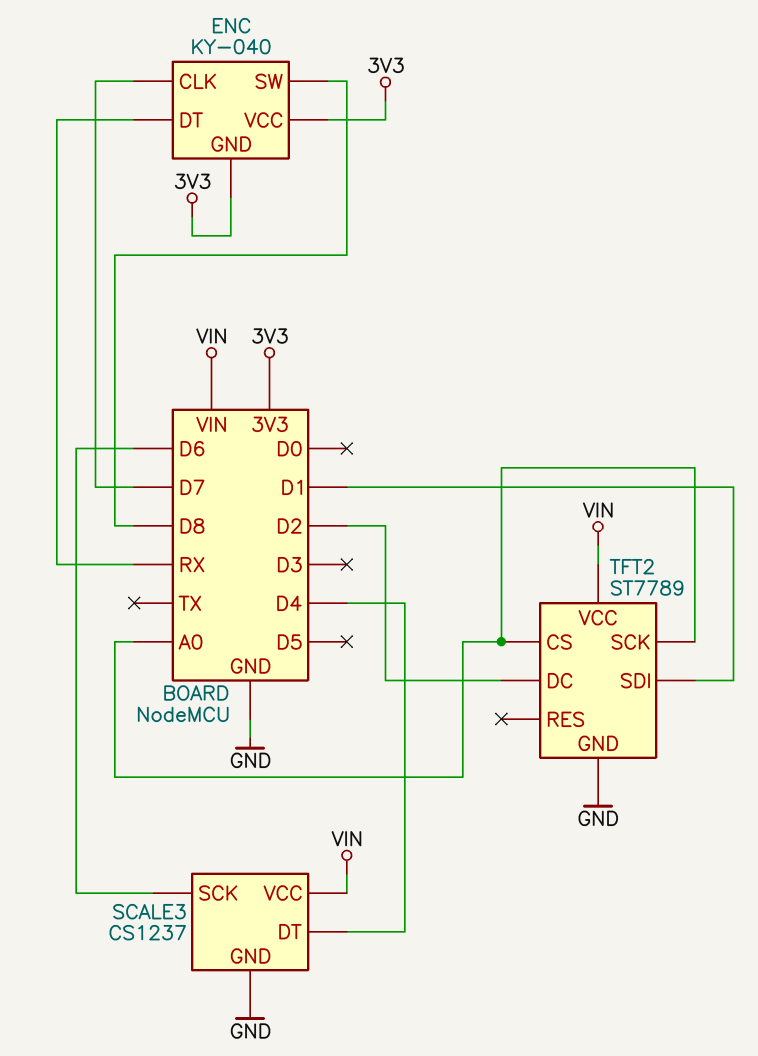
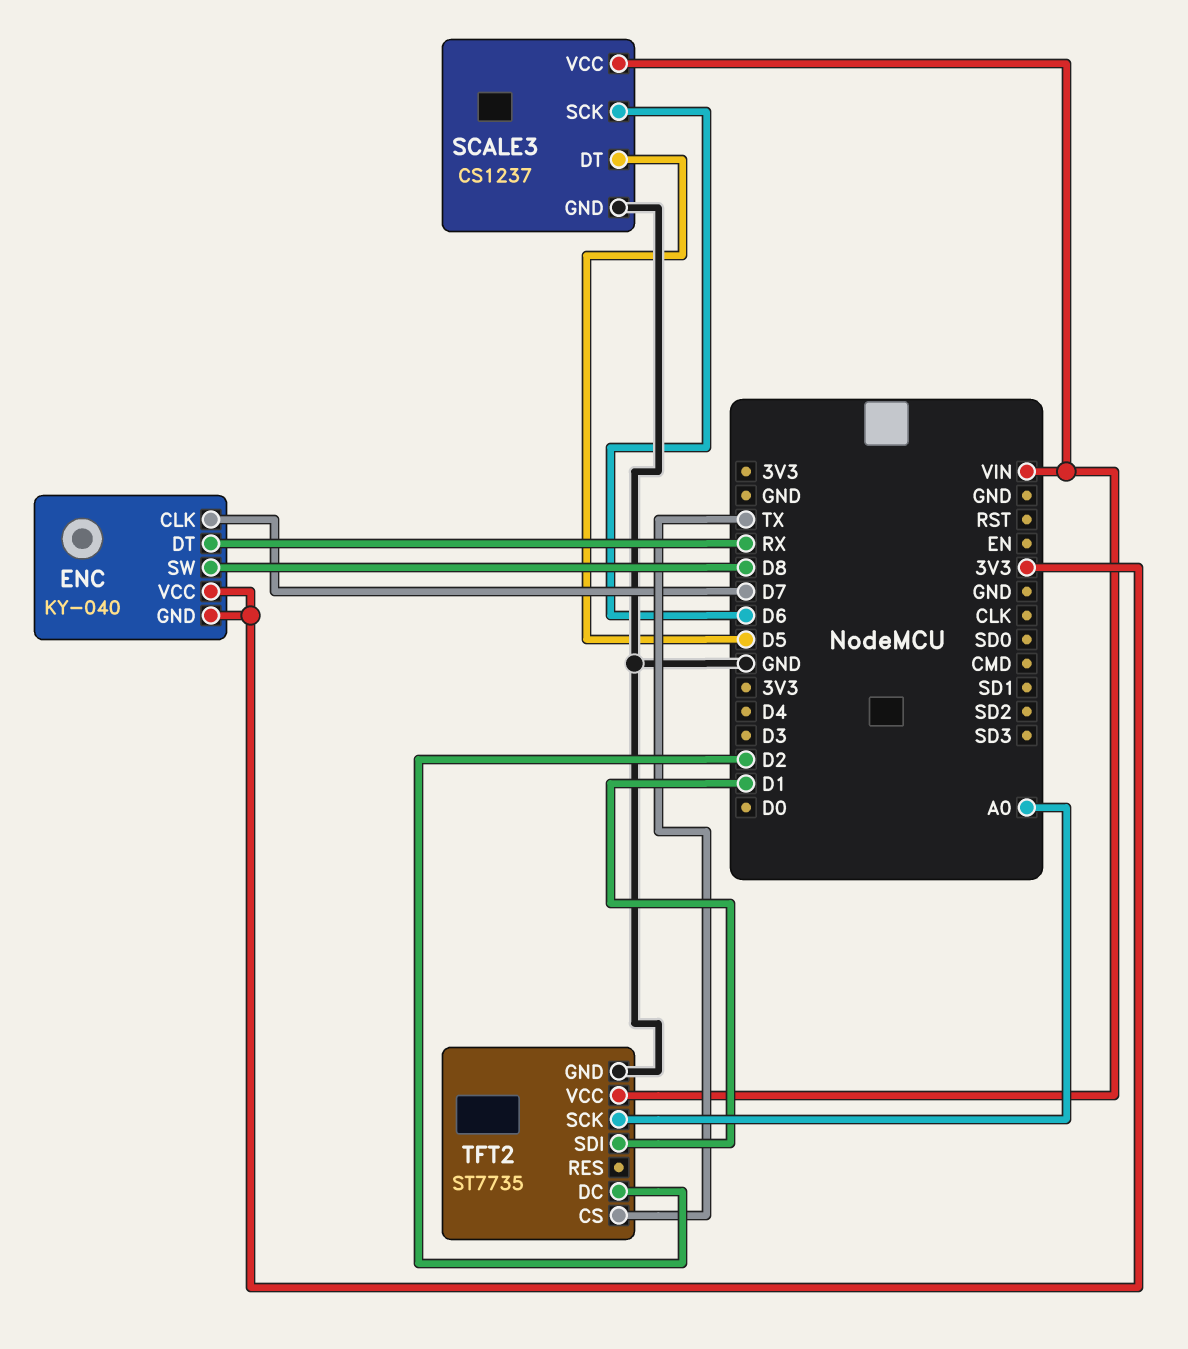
SCALE3 pin DT: D4 -> D5
TFT2: ST7789 -> ST7735
TFT2 pin CS: A0 -> TX

